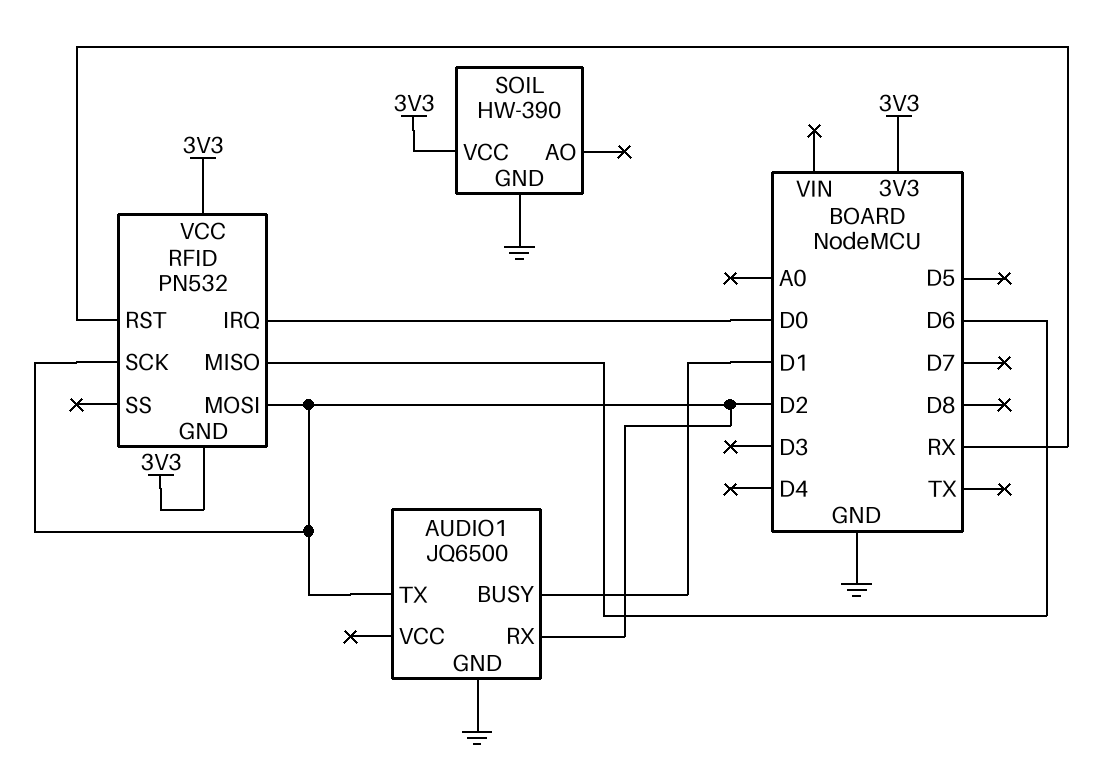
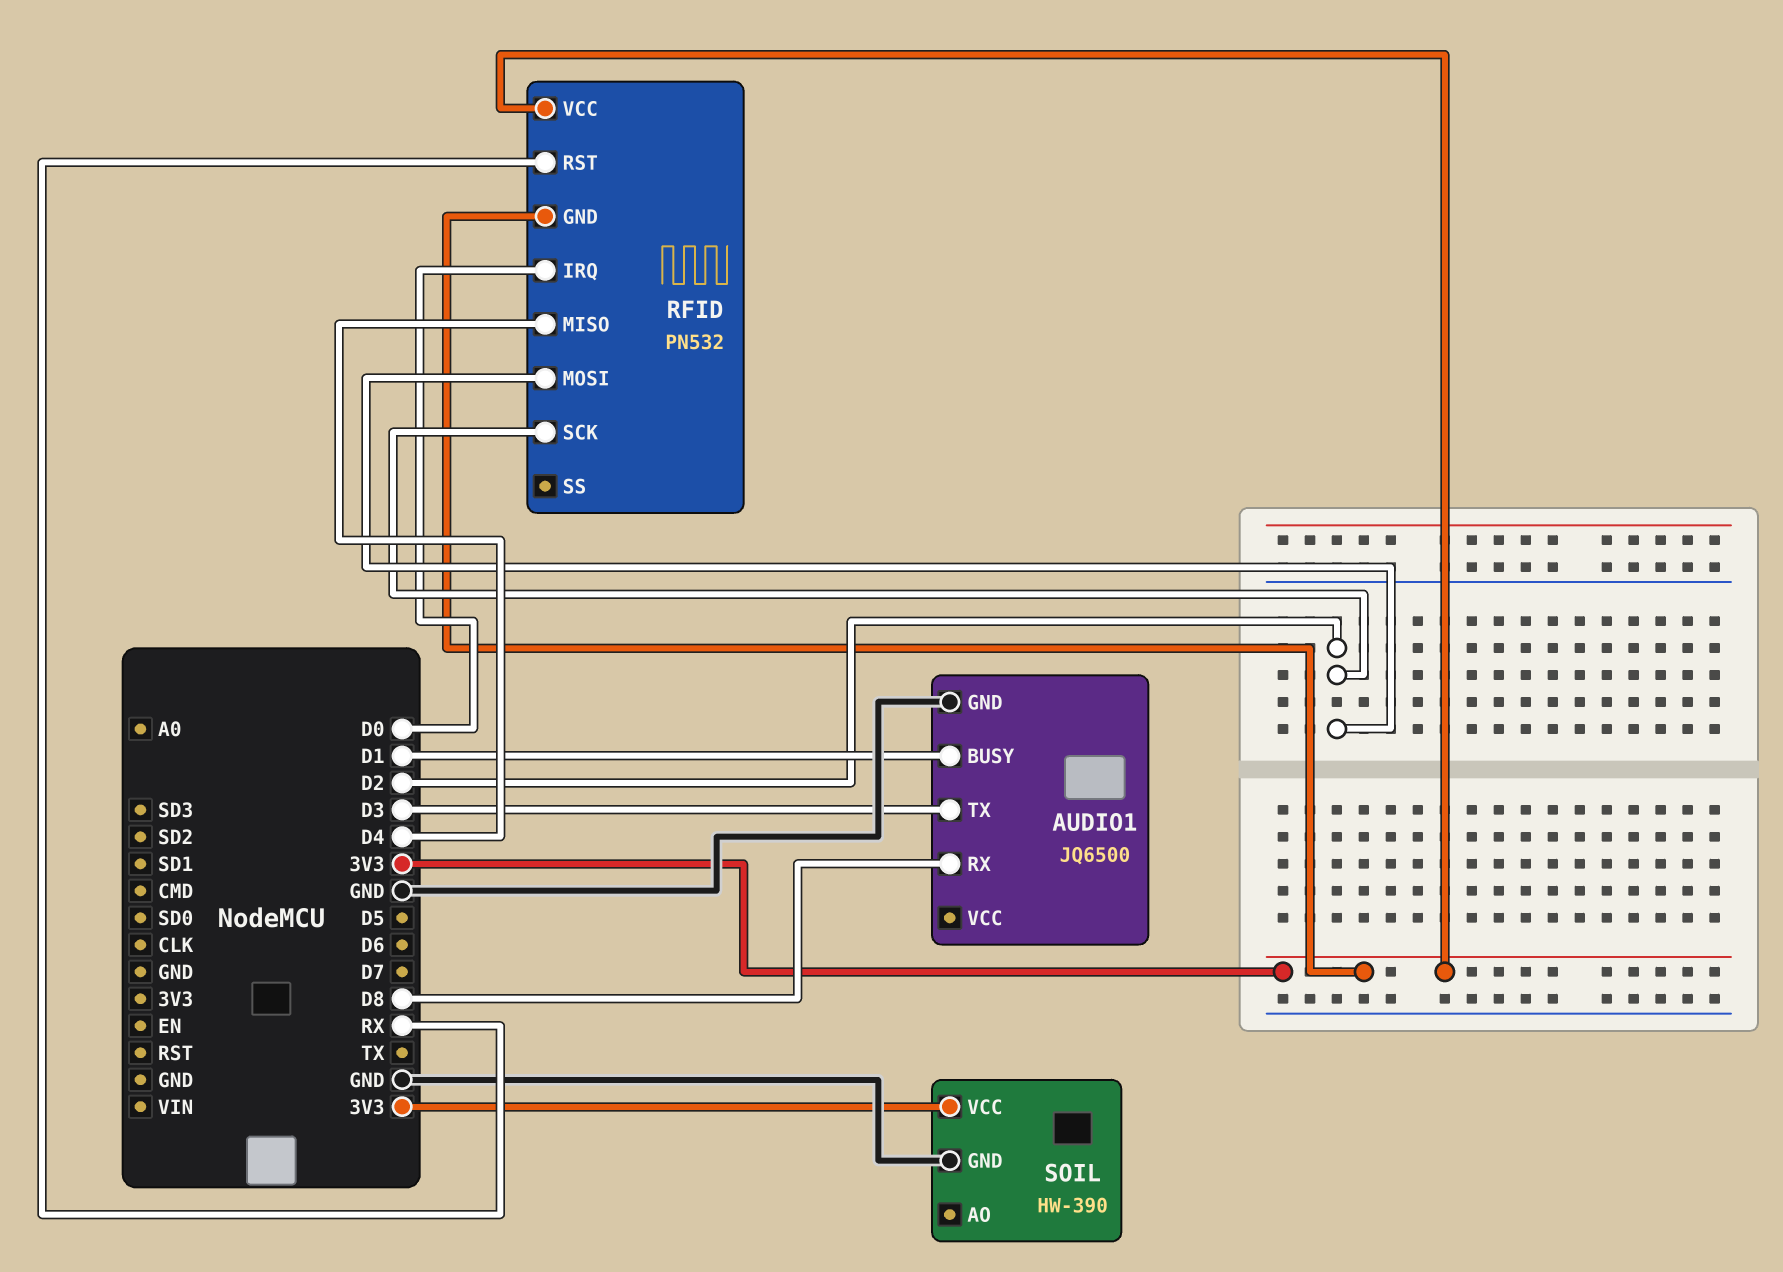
AUDIO1 pin RX: D2 -> D8
AUDIO1 pin TX: D2 -> D3
RFID pin MISO: D6 -> D4

